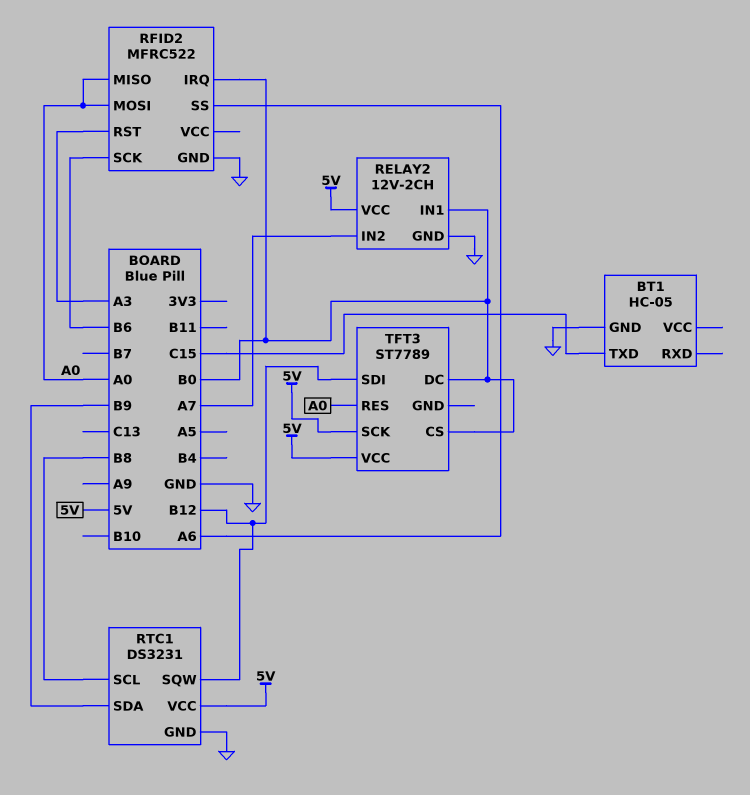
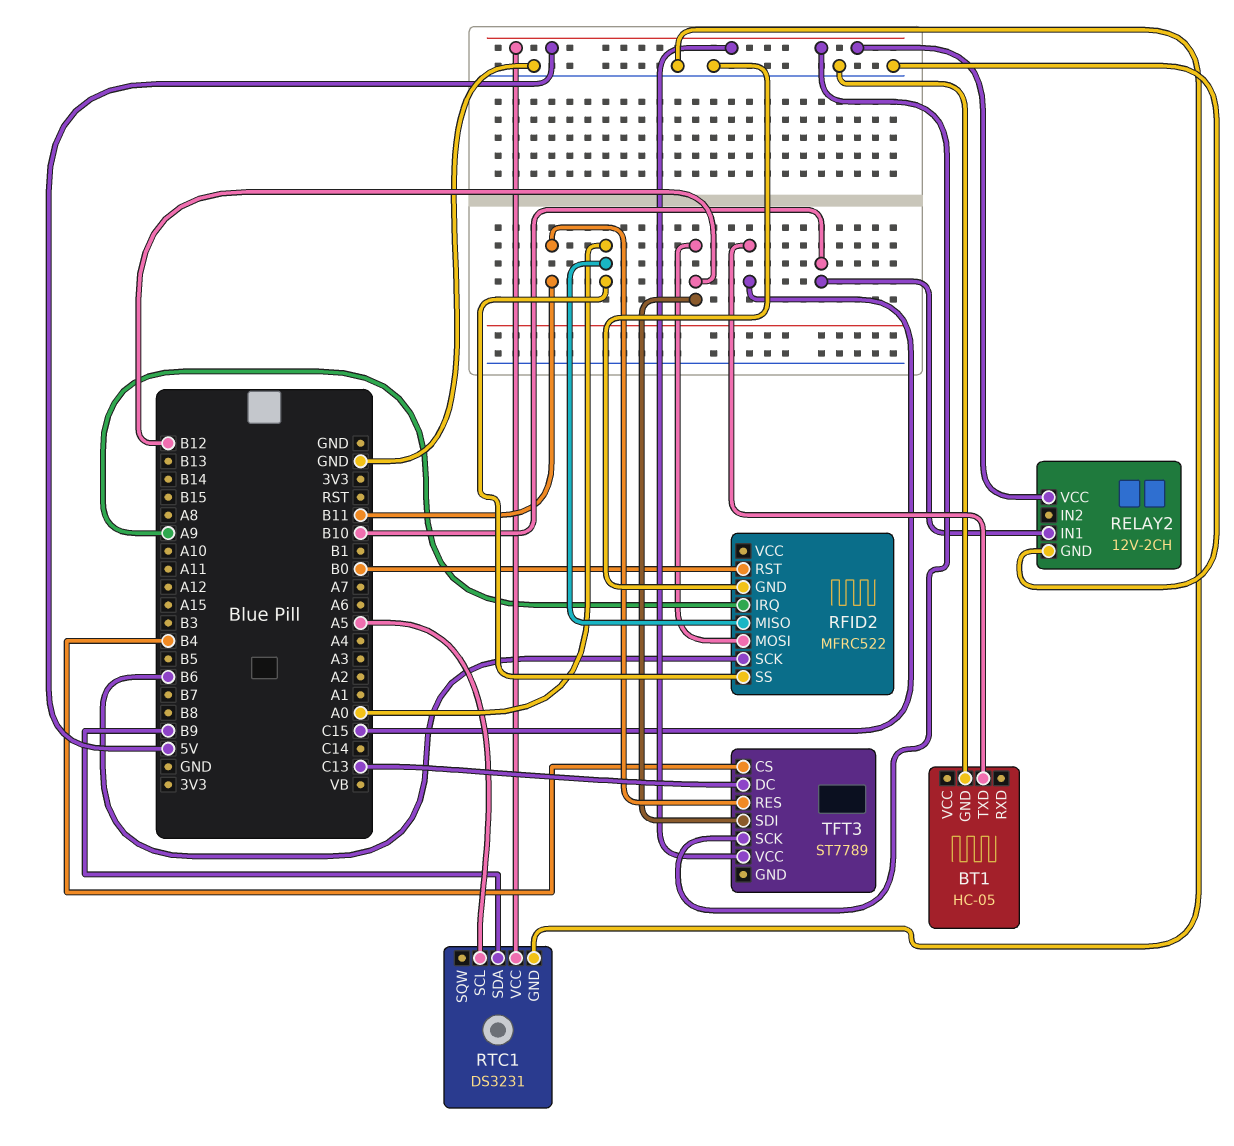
RELAY2 pin IN1: B0 -> B10
RELAY2 pin IN2: A7 -> none
RFID2 pin IRQ: B0 -> A9
RFID2 pin MOSI: A0 -> B12
RFID2 pin RST: A3 -> B0
RFID2 pin SS: A6 -> A0
RTC1 pin SCL: B8 -> A5
RTC1 pin SQW: B12 -> none
TFT3 pin CS: B0 -> B4
TFT3 pin DC: B0 -> C13
TFT3 pin RES: A0 -> B11

